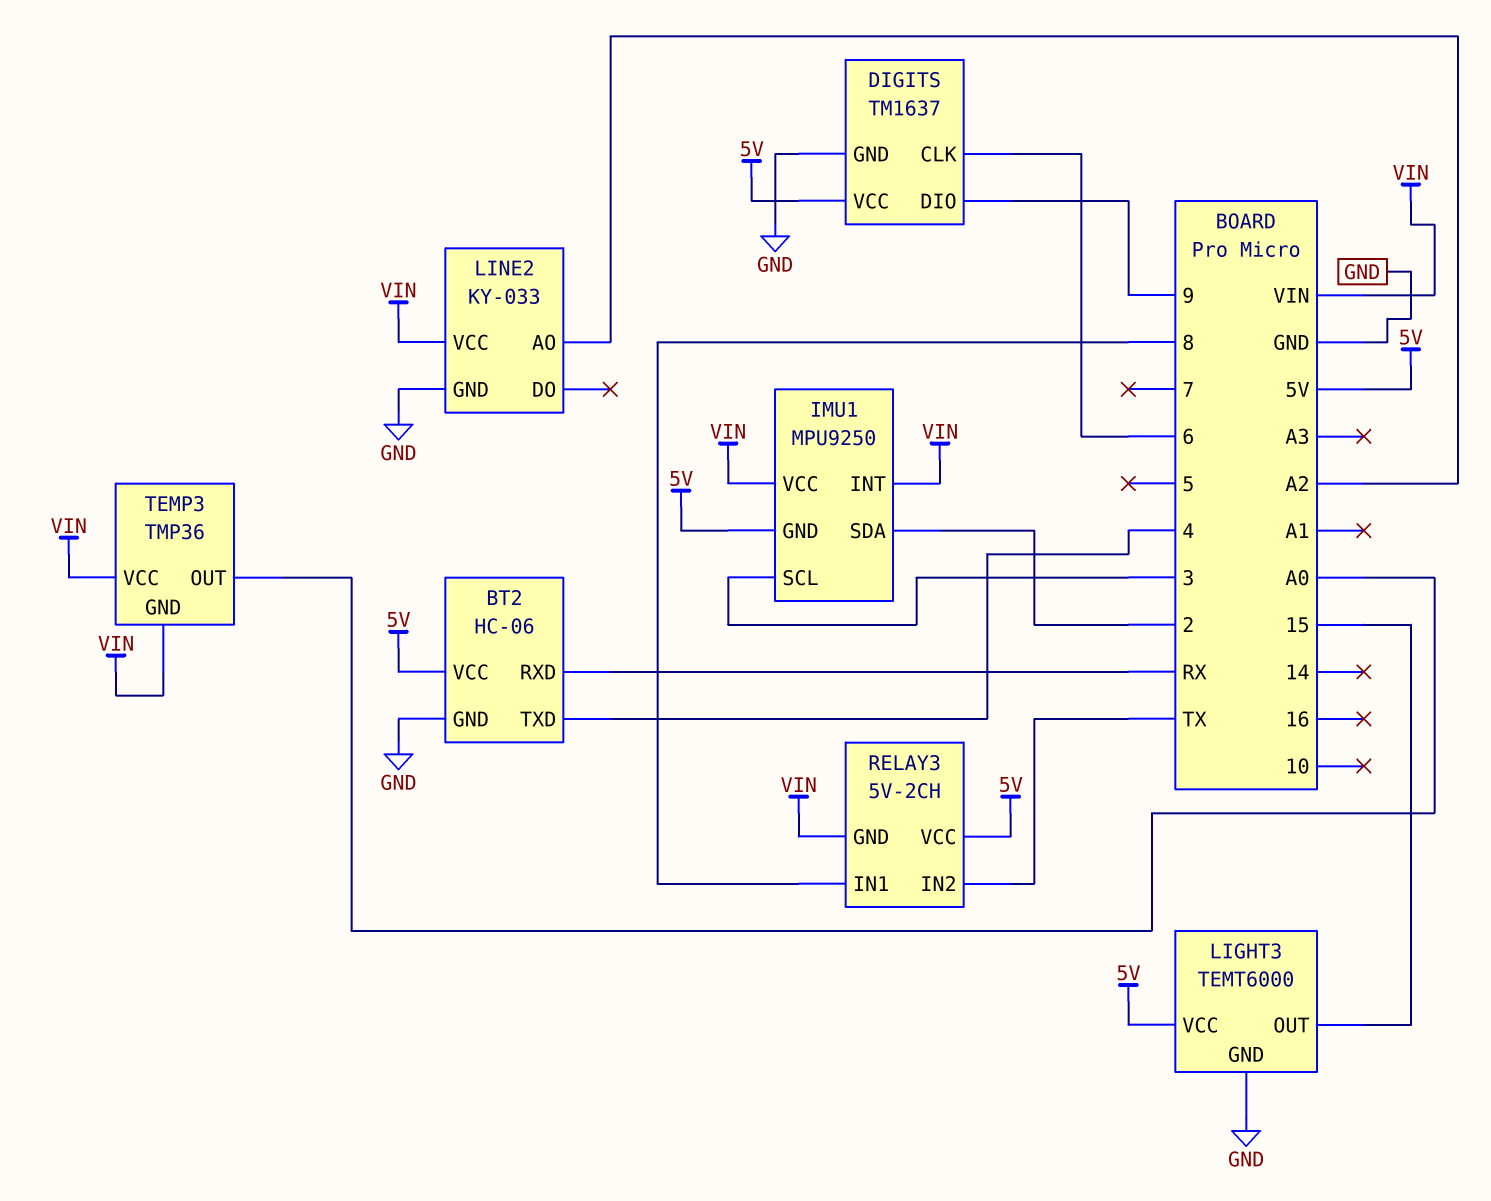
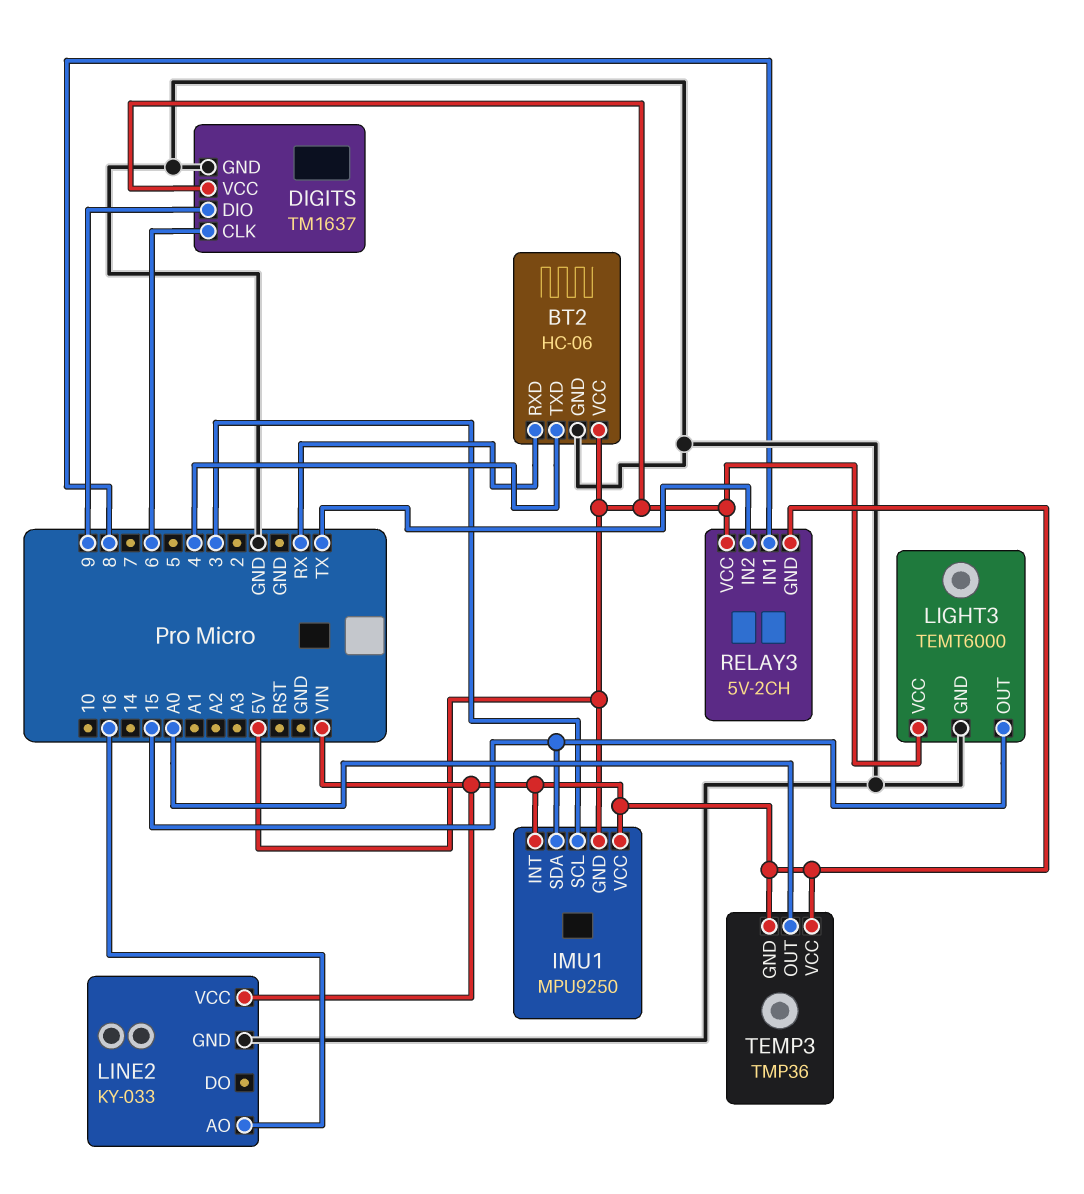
IMU1 pin SDA: 2 -> 15
LINE2 pin AO: A2 -> 16

